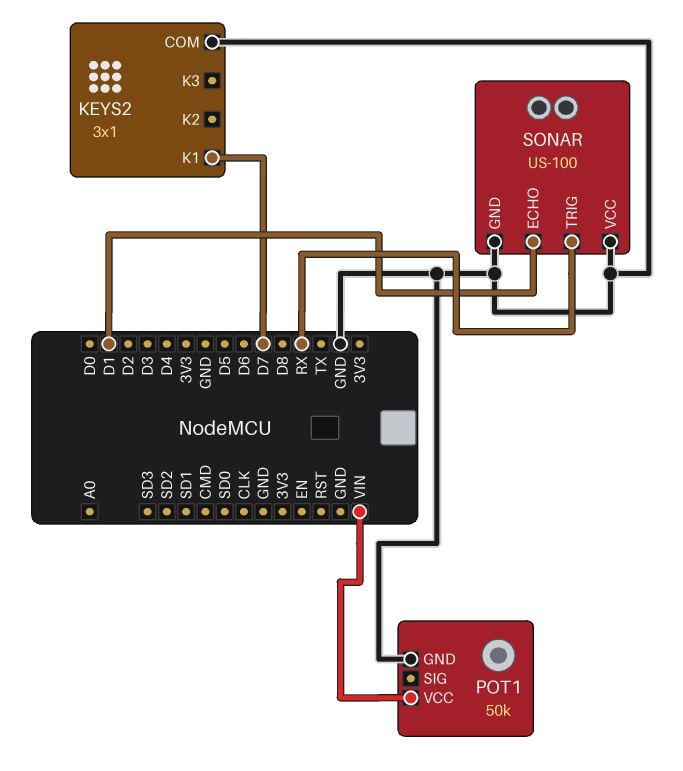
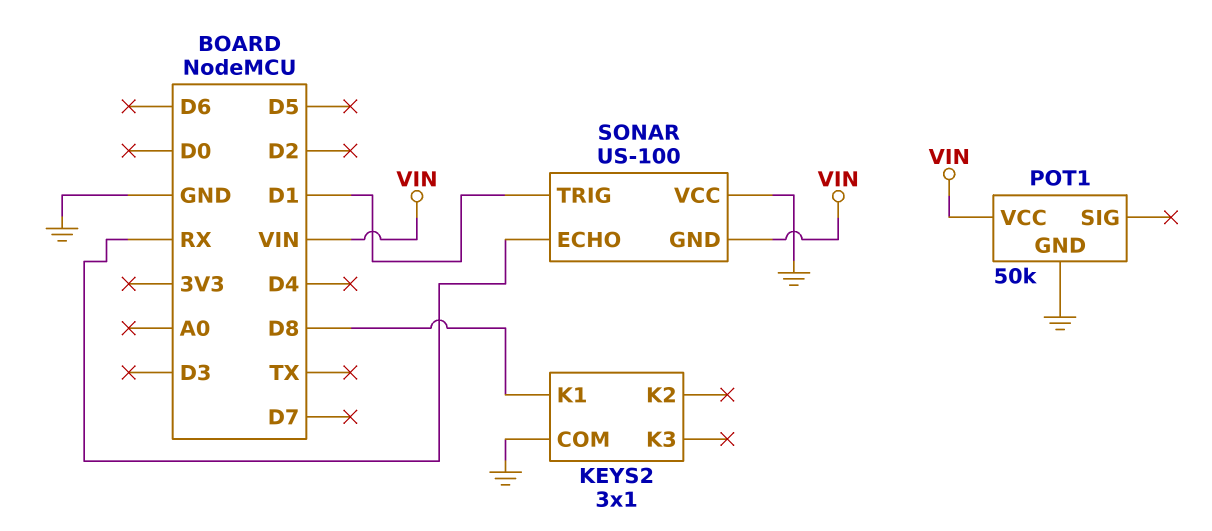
KEYS2 pin K1: D7 -> D8
SONAR pin ECHO: D1 -> RX
SONAR pin GND: GND -> VIN
SONAR pin TRIG: RX -> D1

